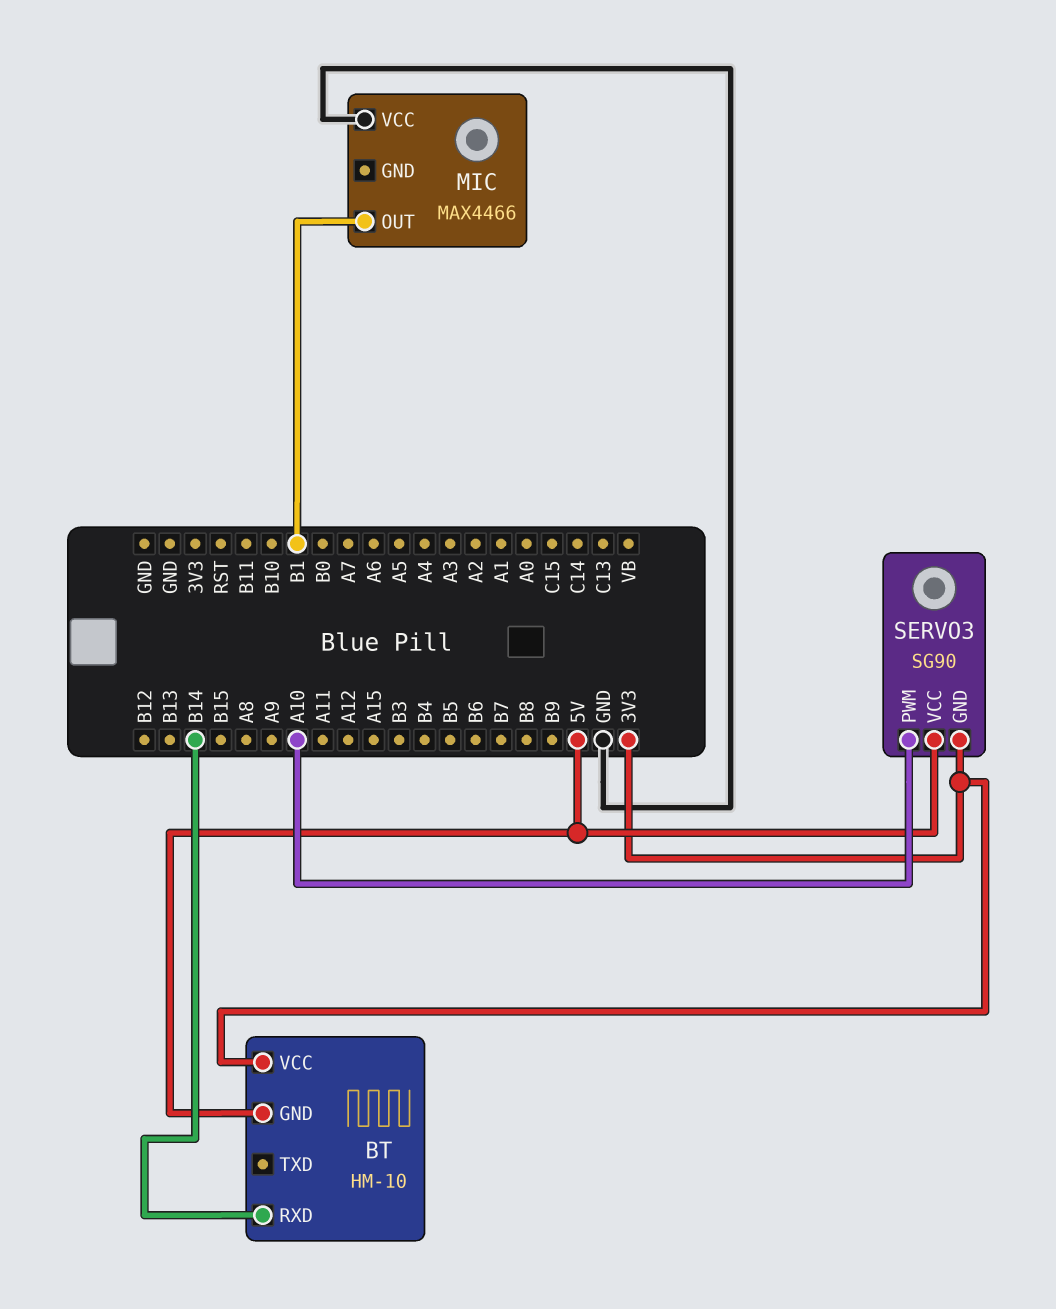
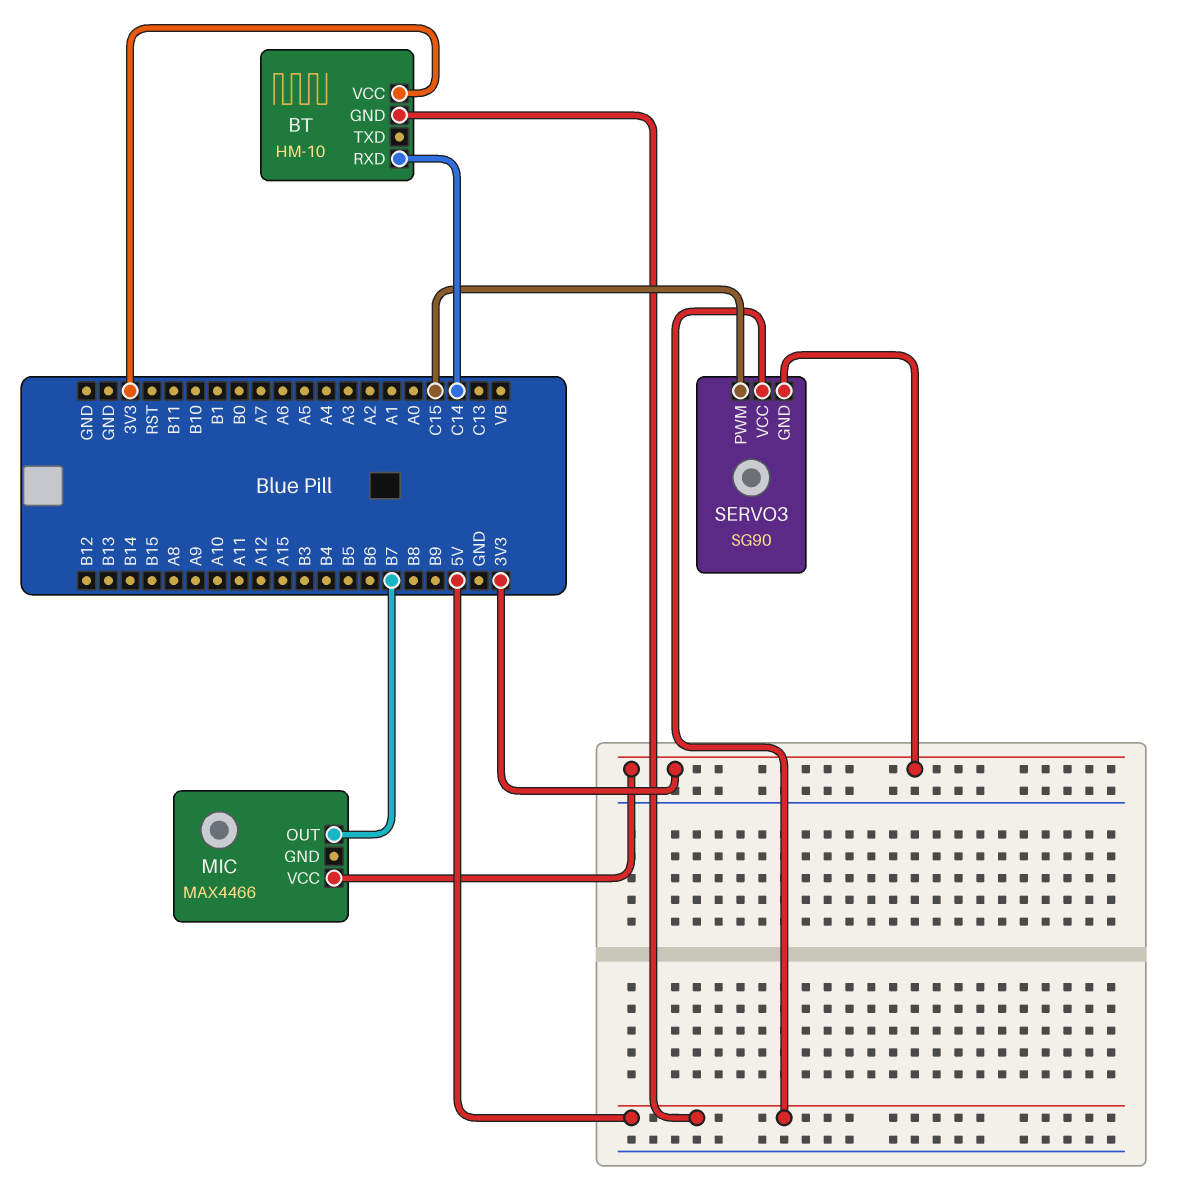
BT pin RXD: B14 -> C14
MIC pin OUT: B1 -> B7
MIC pin VCC: GND -> 3V3
SERVO3 pin PWM: A10 -> C15

